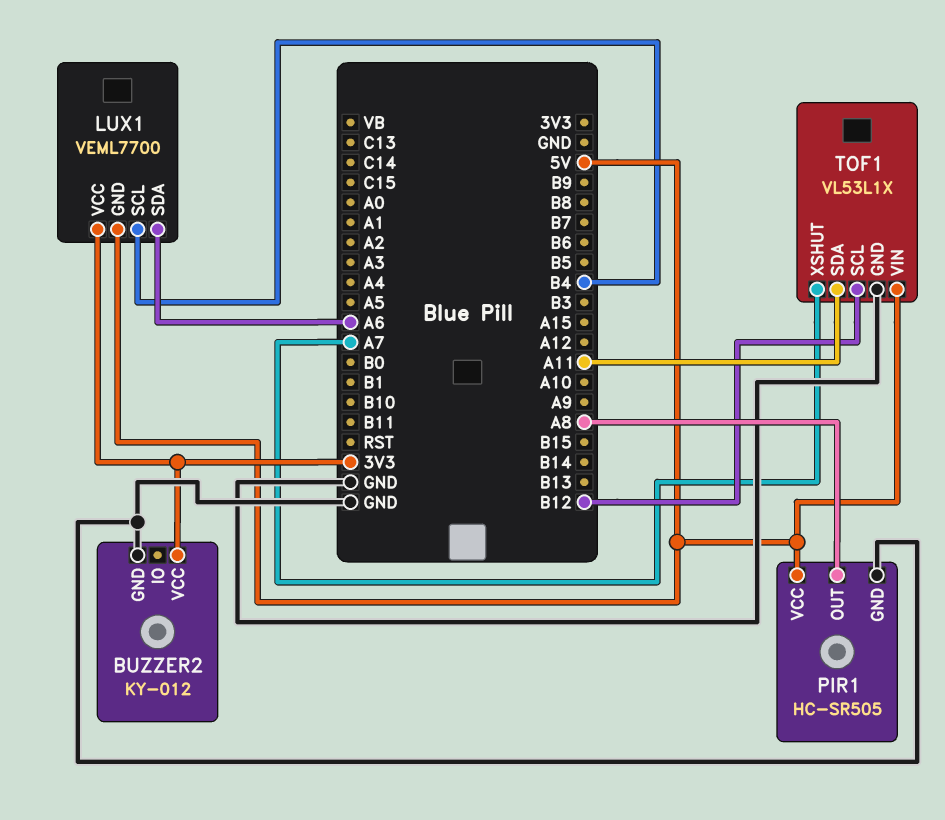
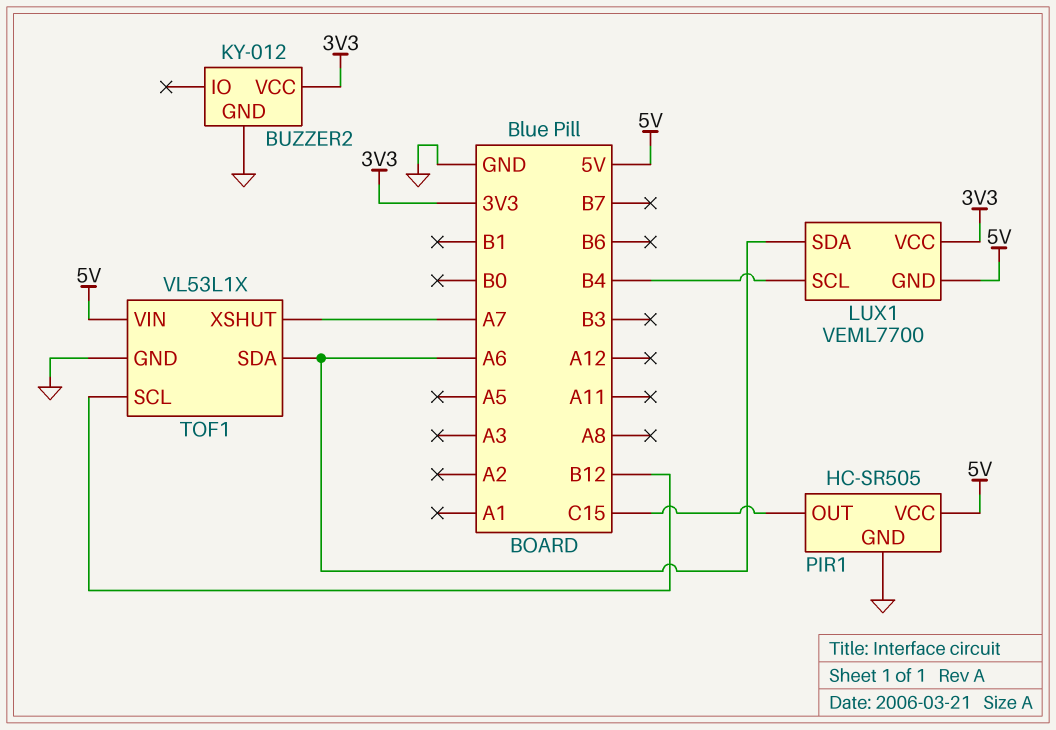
PIR1 pin OUT: A8 -> C15
TOF1 pin SDA: A11 -> A6

